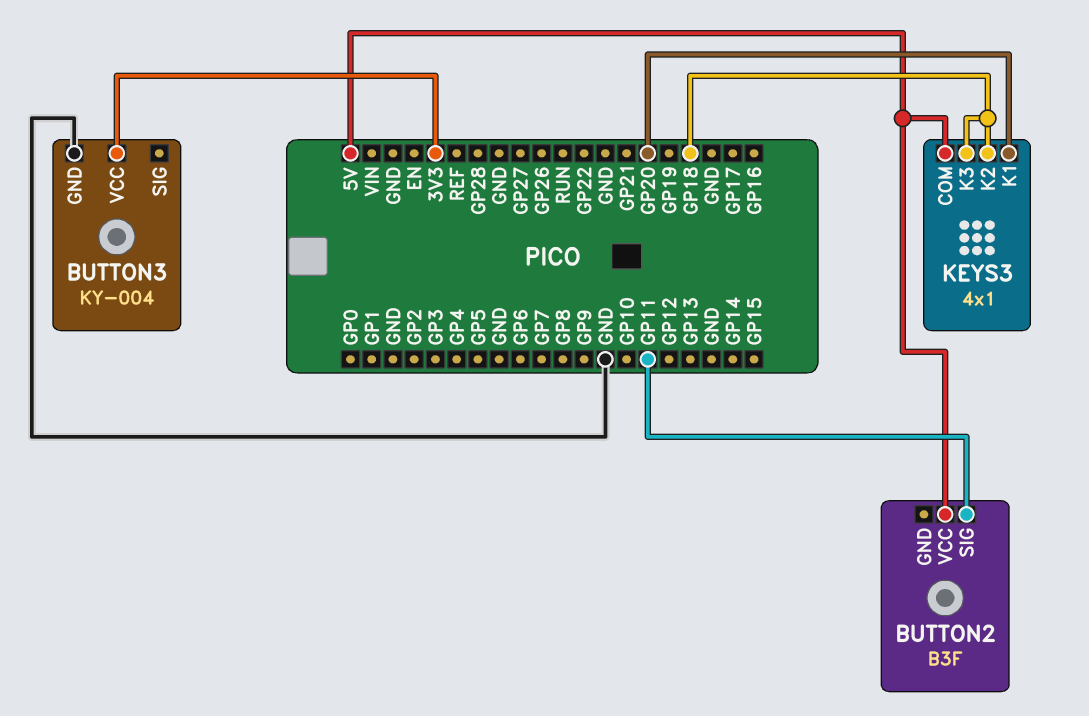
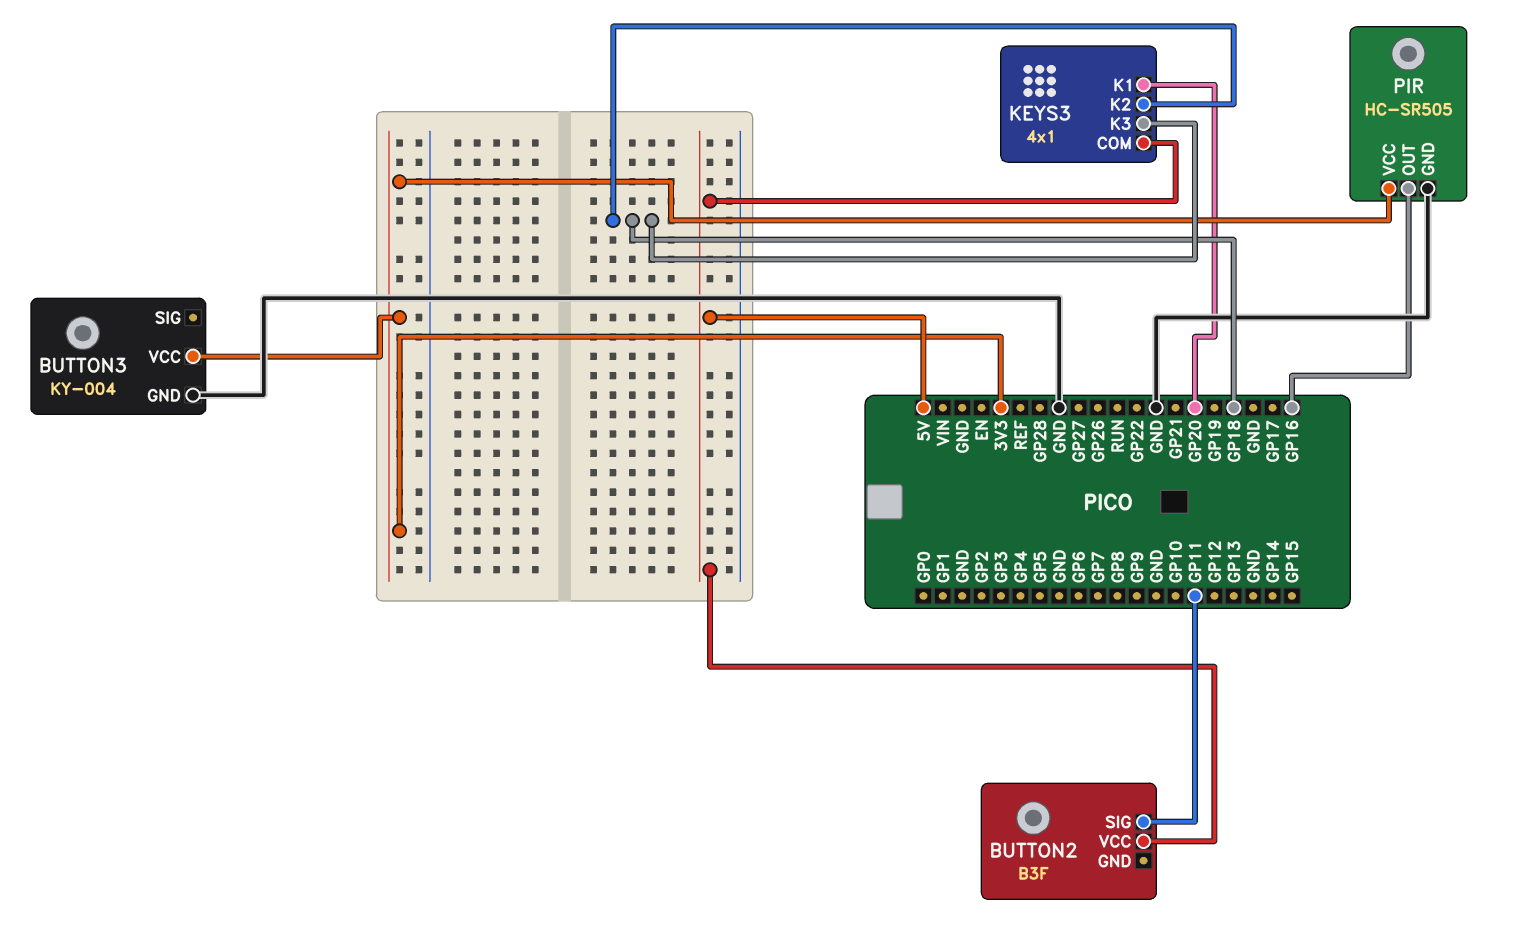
PIR: none -> HC-SR505
PIR pin GND: none -> GND
PIR pin OUT: none -> GP16
PIR pin VCC: none -> 3V3

